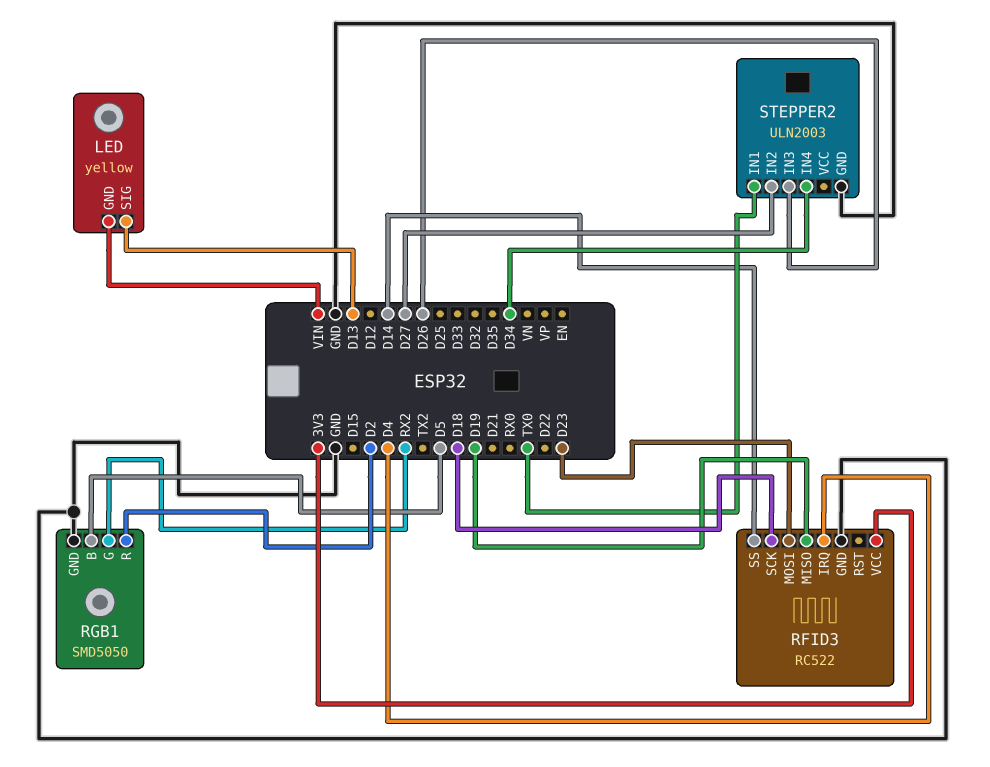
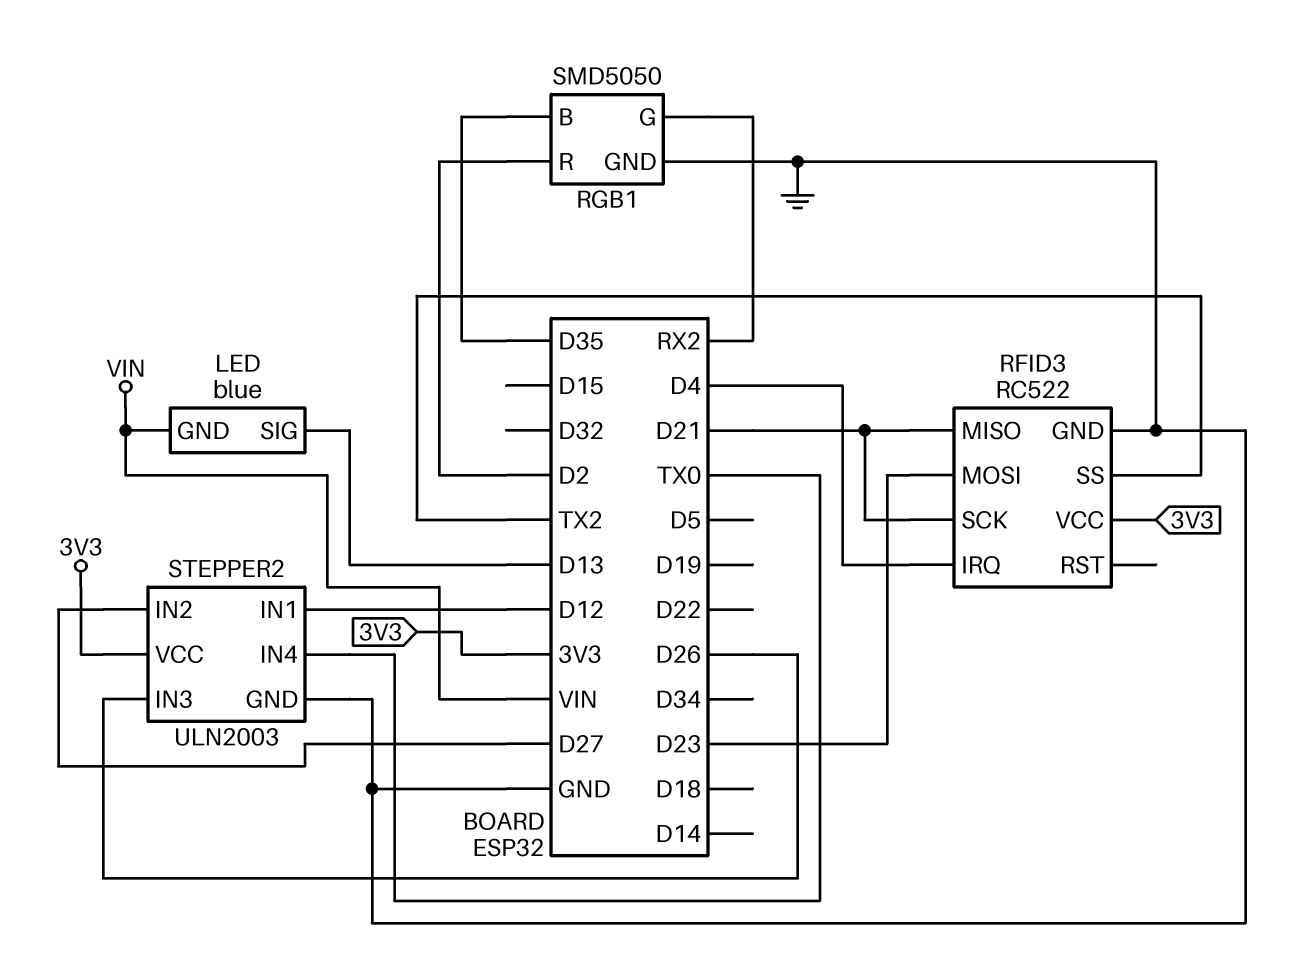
LED: yellow -> blue
RFID3 pin MISO: D19 -> D21
RFID3 pin SCK: D18 -> D21
RFID3 pin SS: D14 -> TX2
RGB1 pin B: D5 -> D35
STEPPER2 pin IN1: TX0 -> D12
STEPPER2 pin IN4: D34 -> TX0
STEPPER2 pin VCC: none -> 3V3

